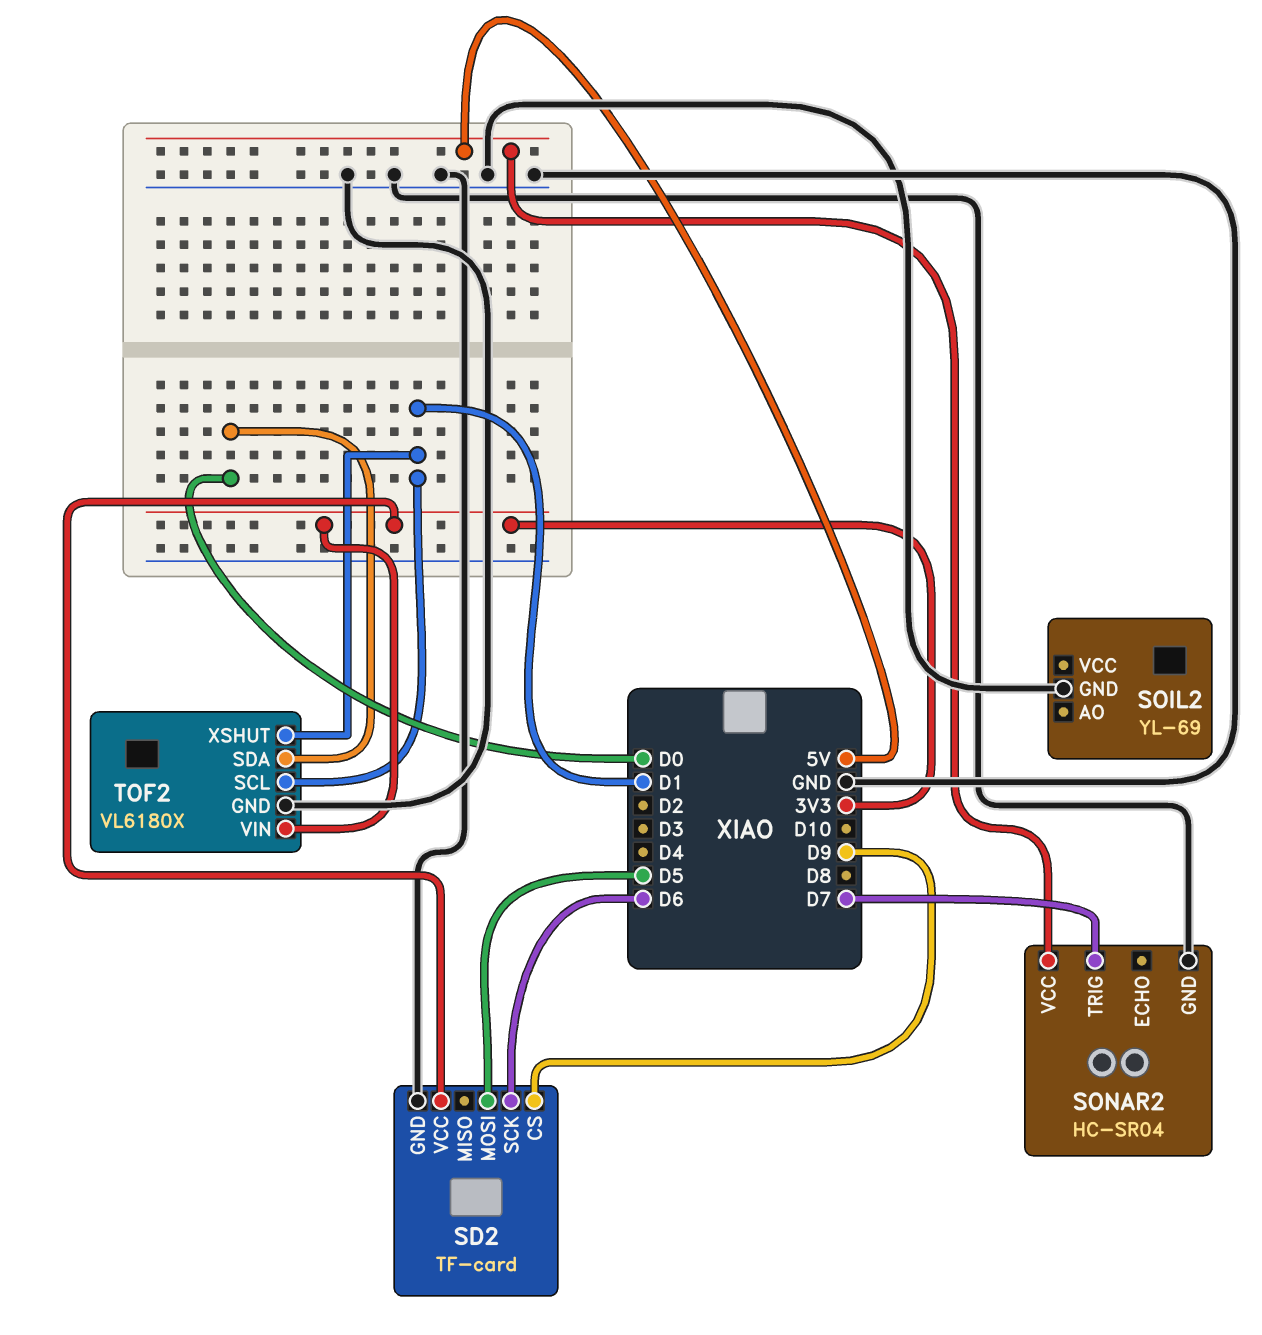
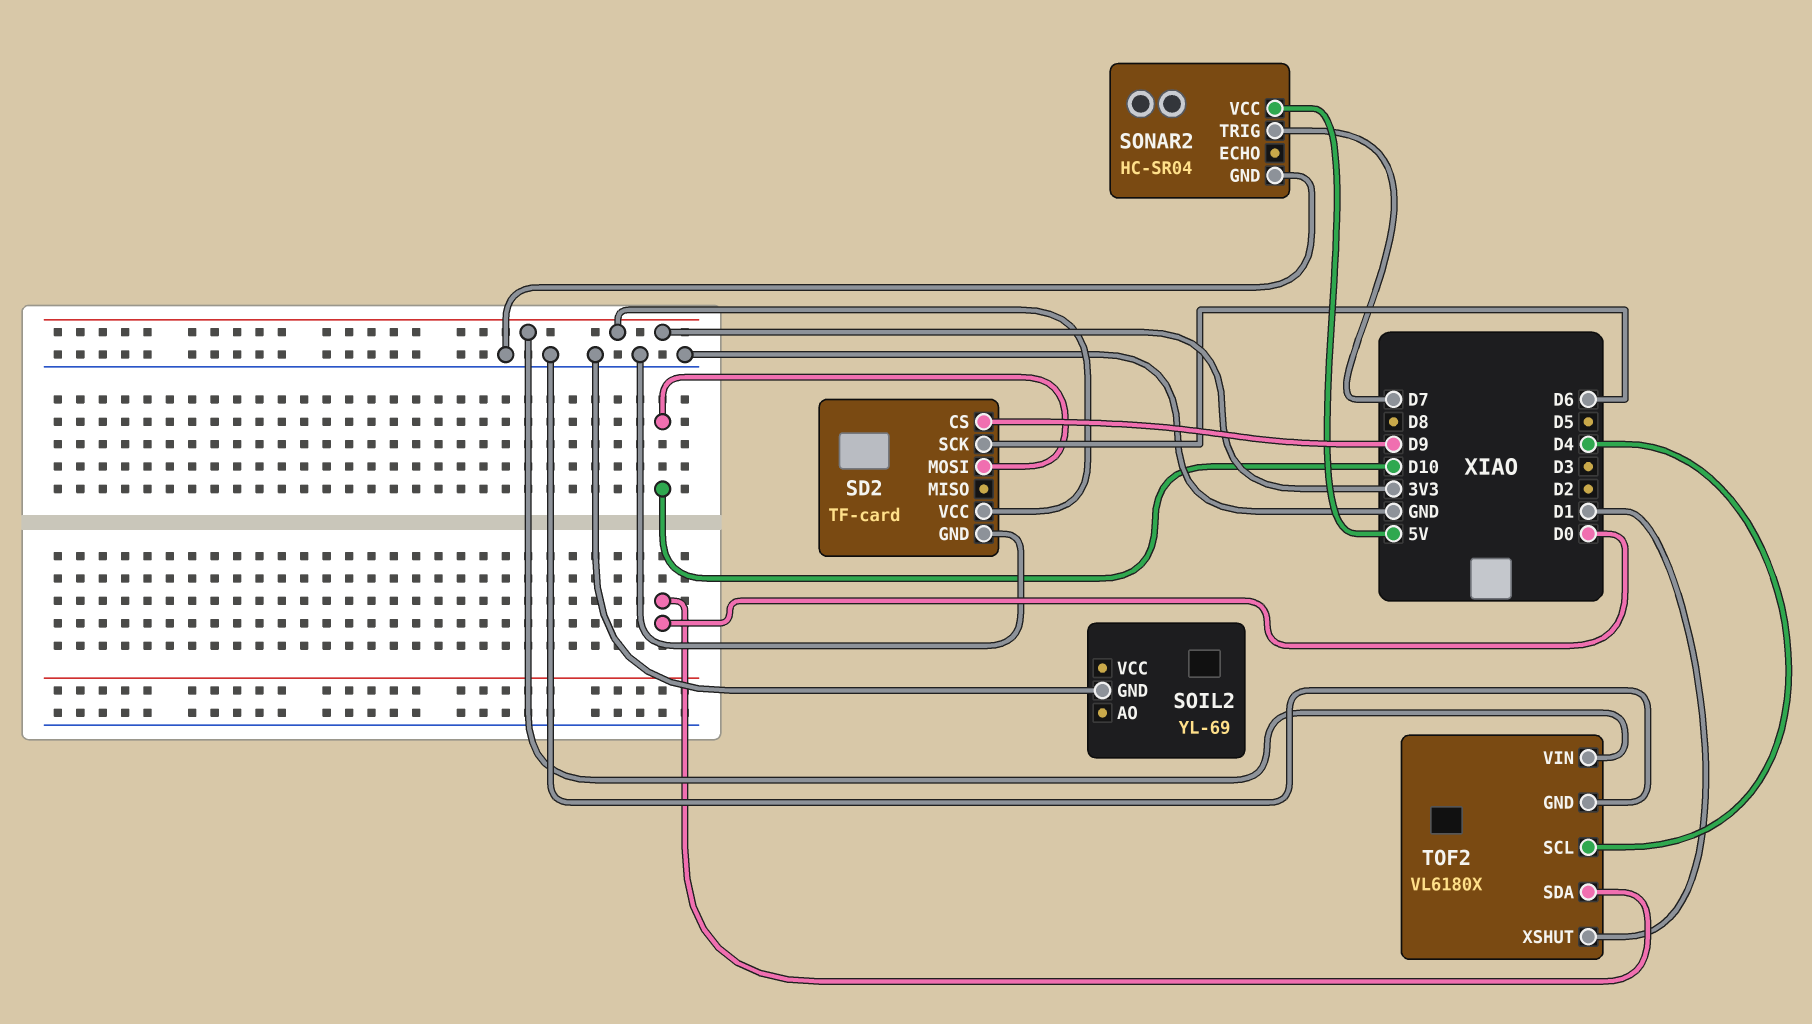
SD2 pin MOSI: D5 -> D10
TOF2 pin SCL: D1 -> D4

